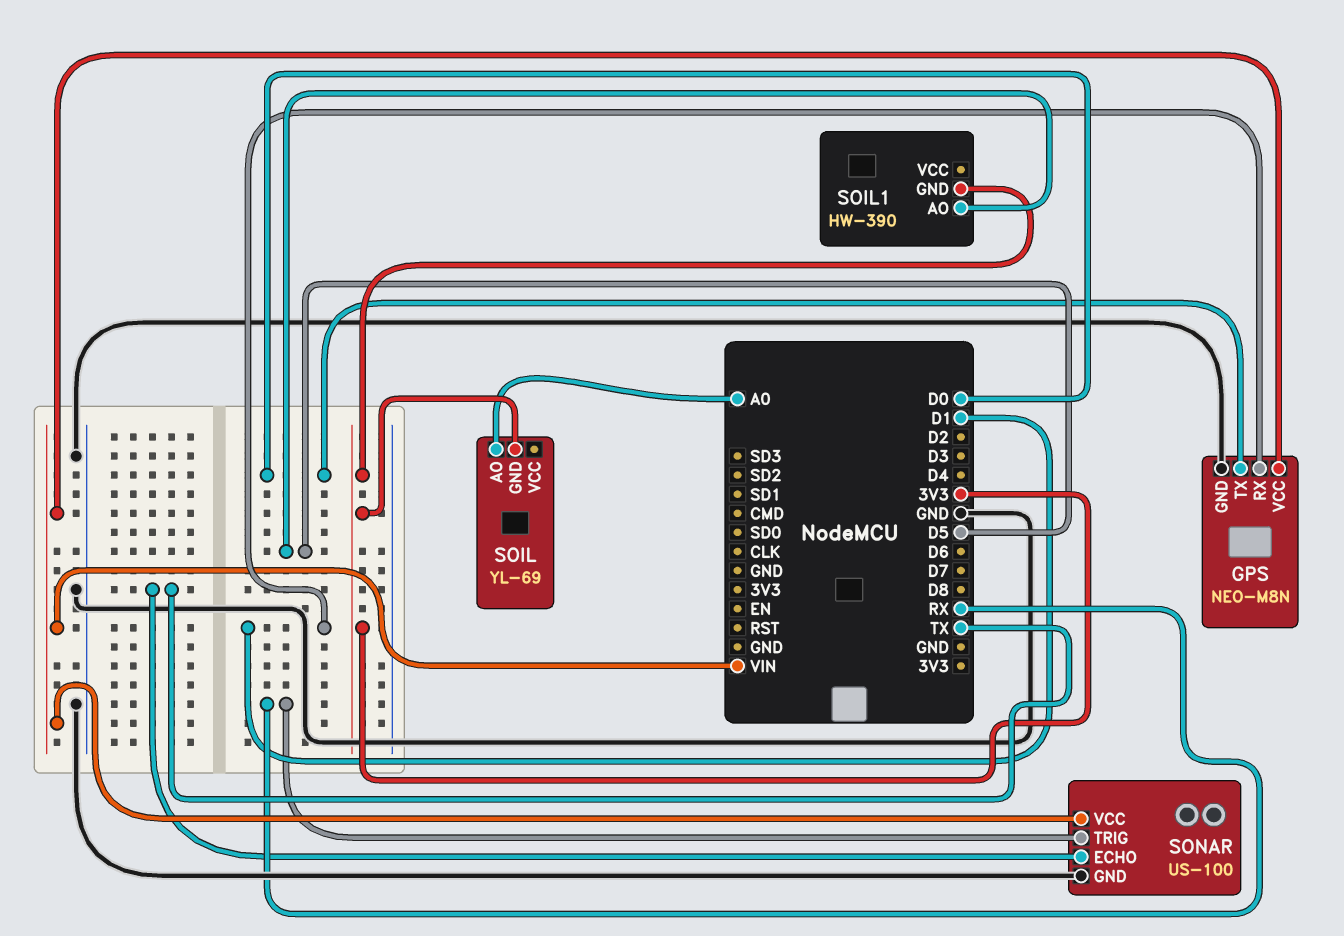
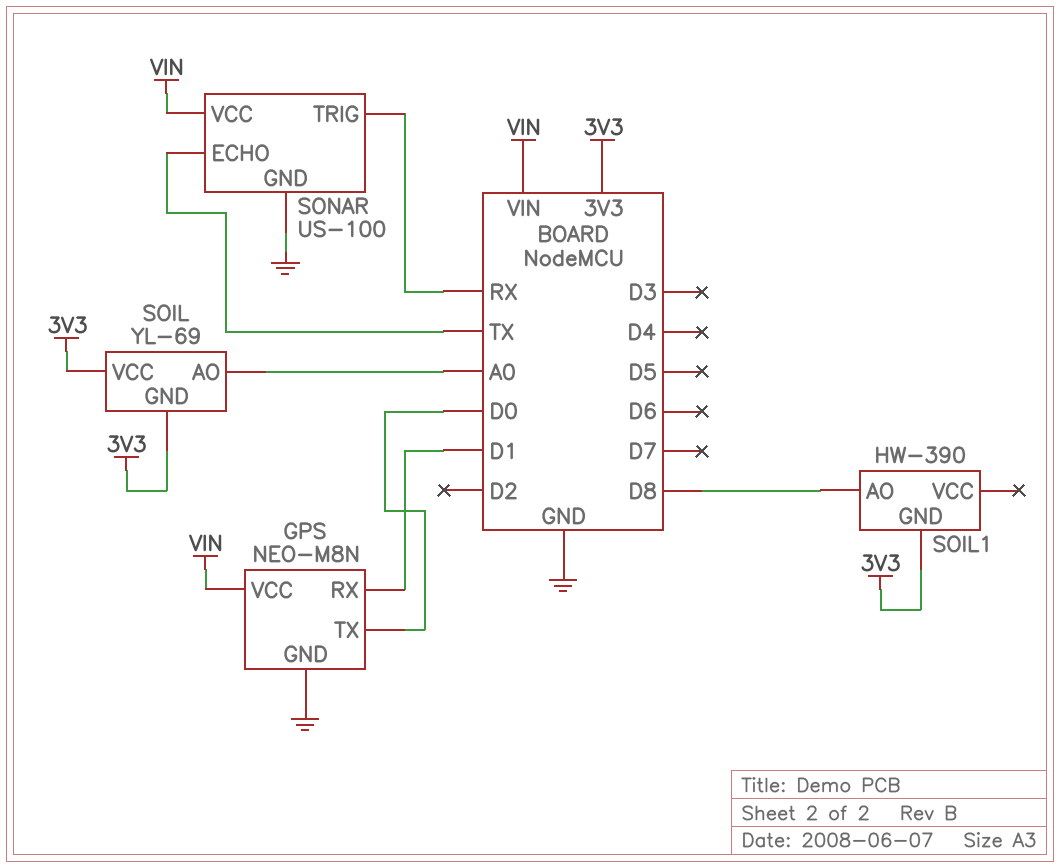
SOIL pin VCC: none -> 3V3
SOIL1 pin AO: D5 -> D8

